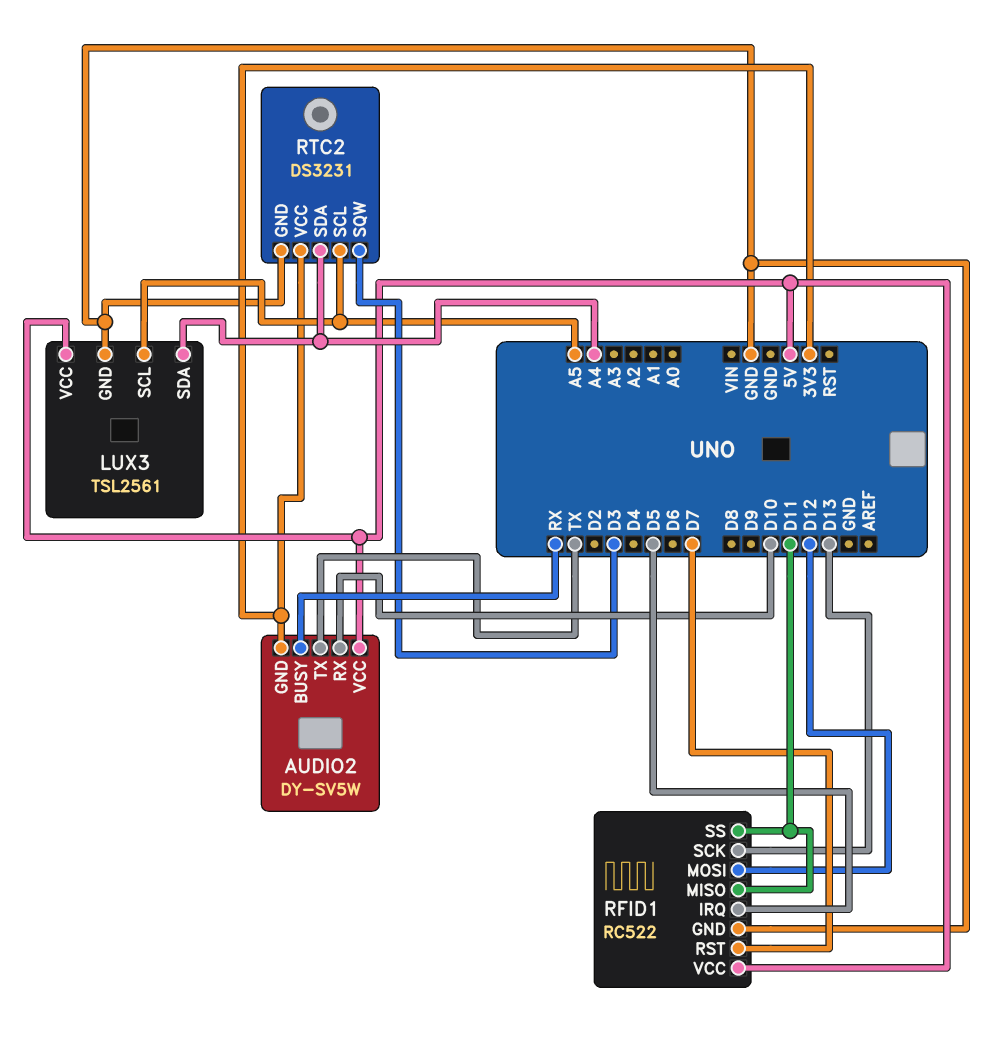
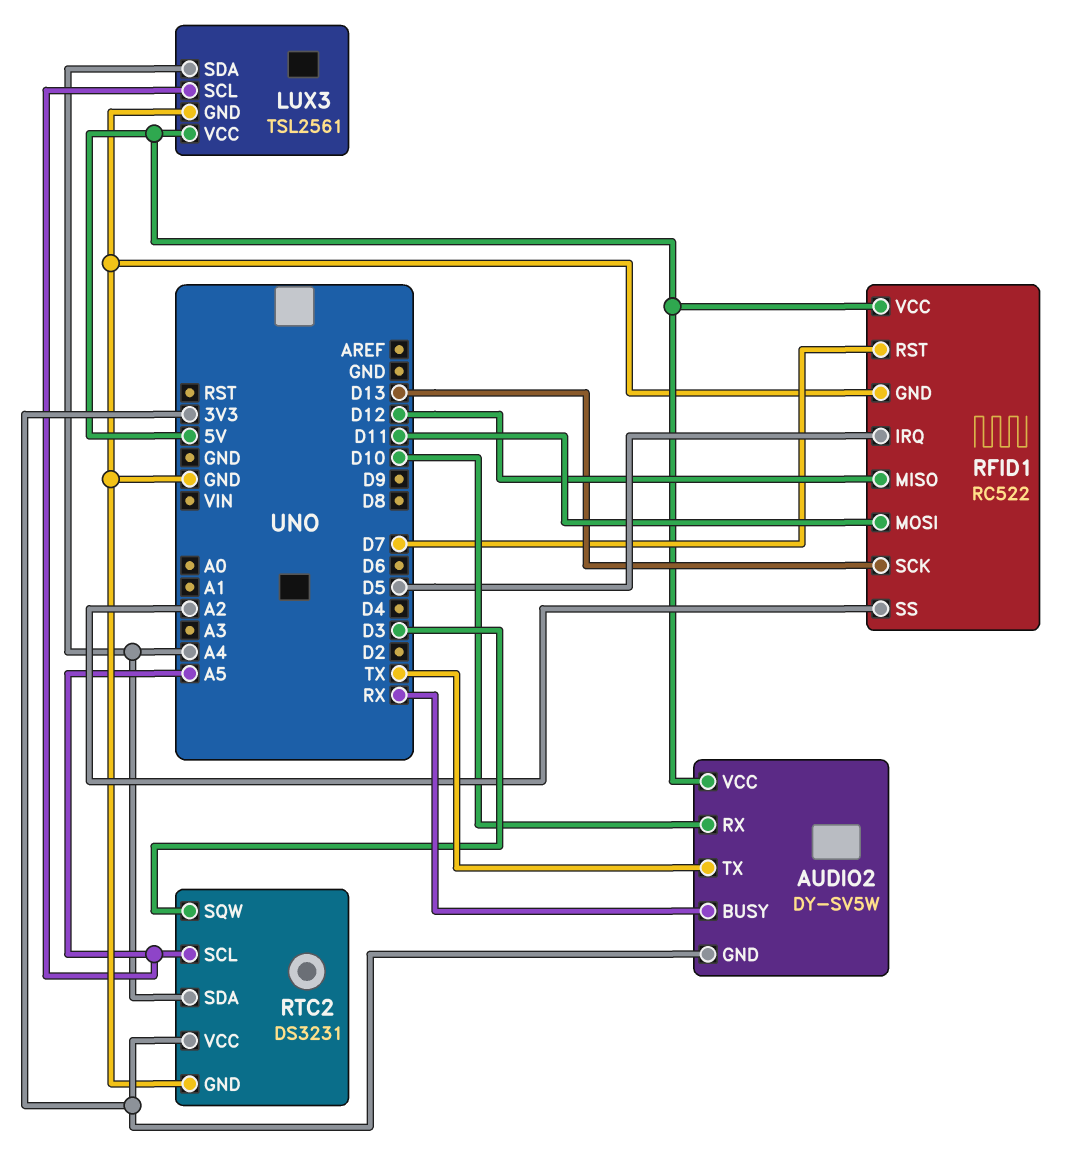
RFID1 pin MISO: D11 -> D12
RFID1 pin MOSI: D12 -> D11
RFID1 pin SS: D11 -> A2

